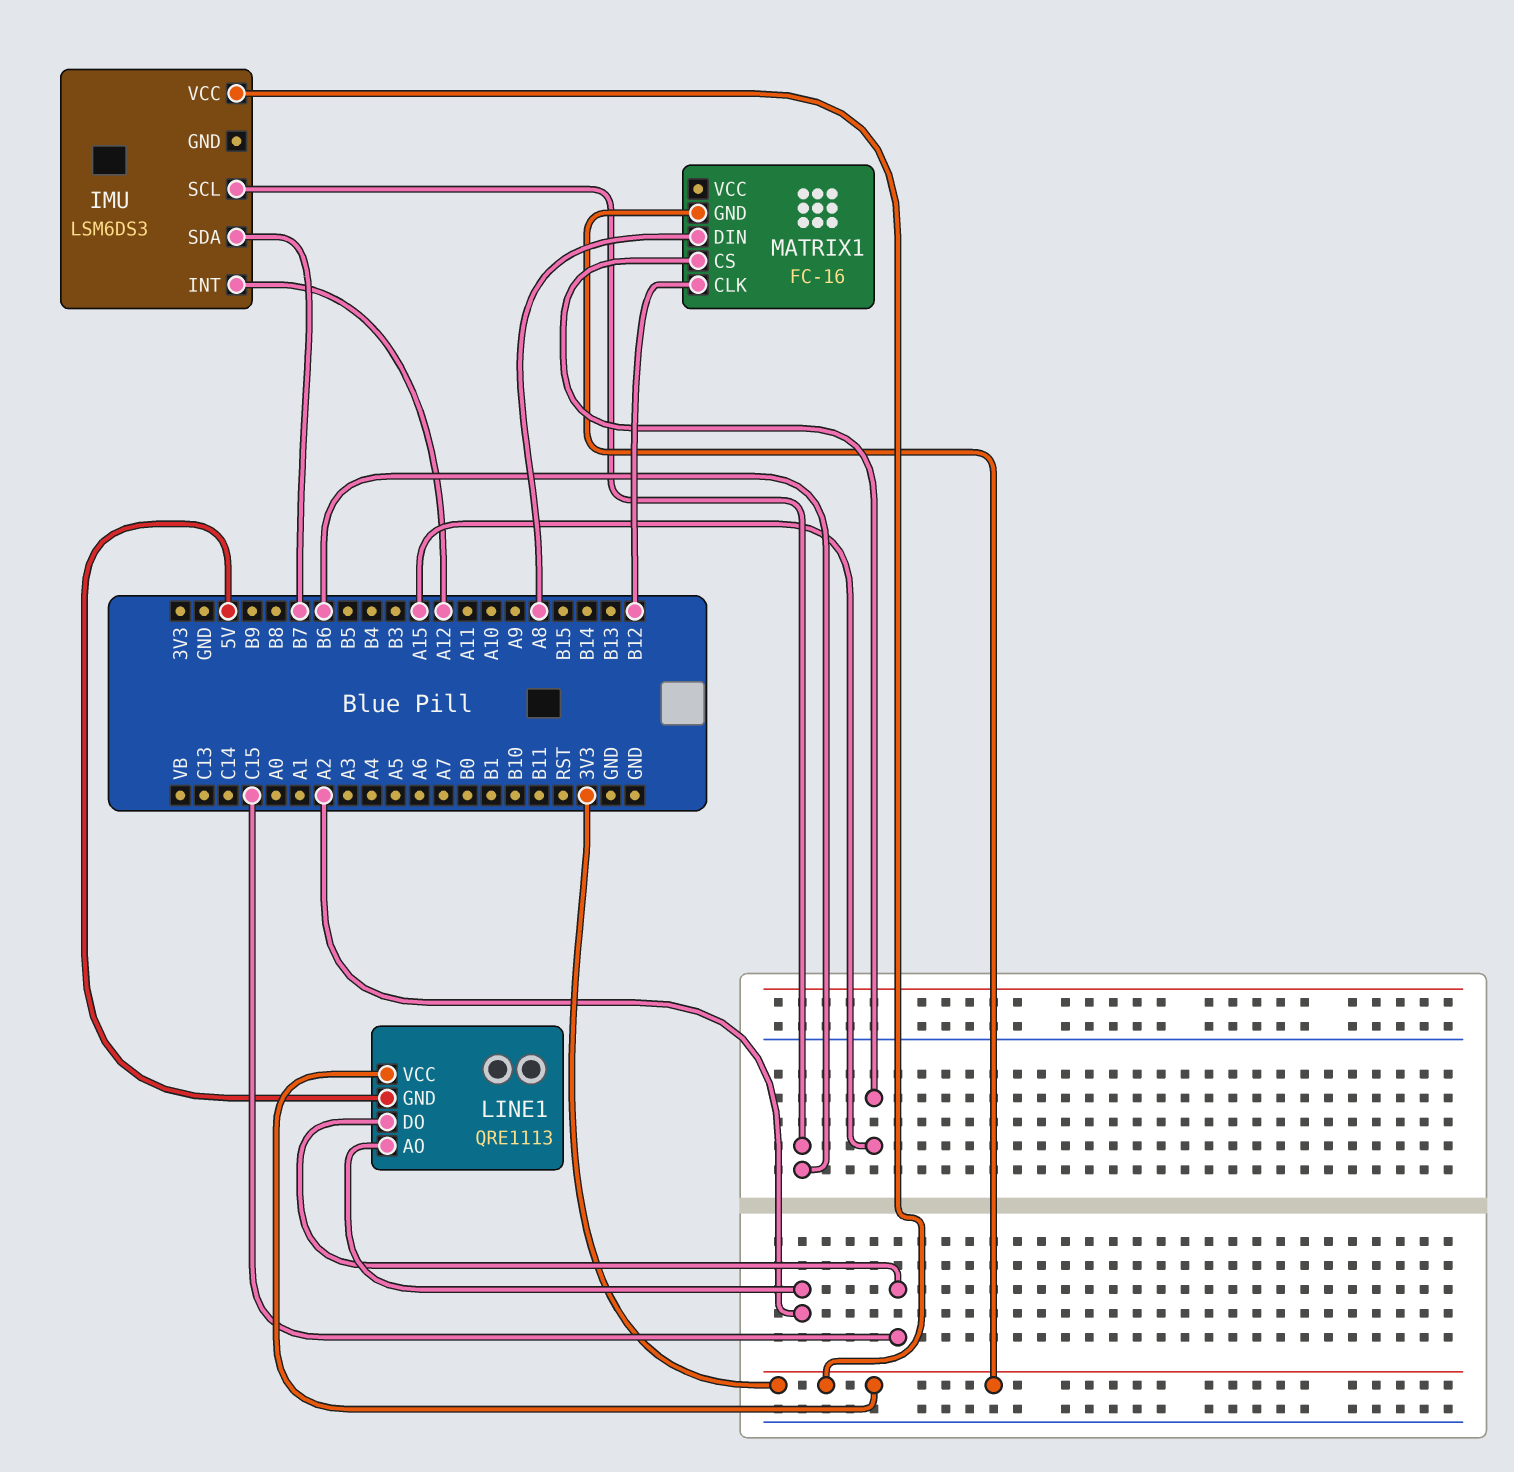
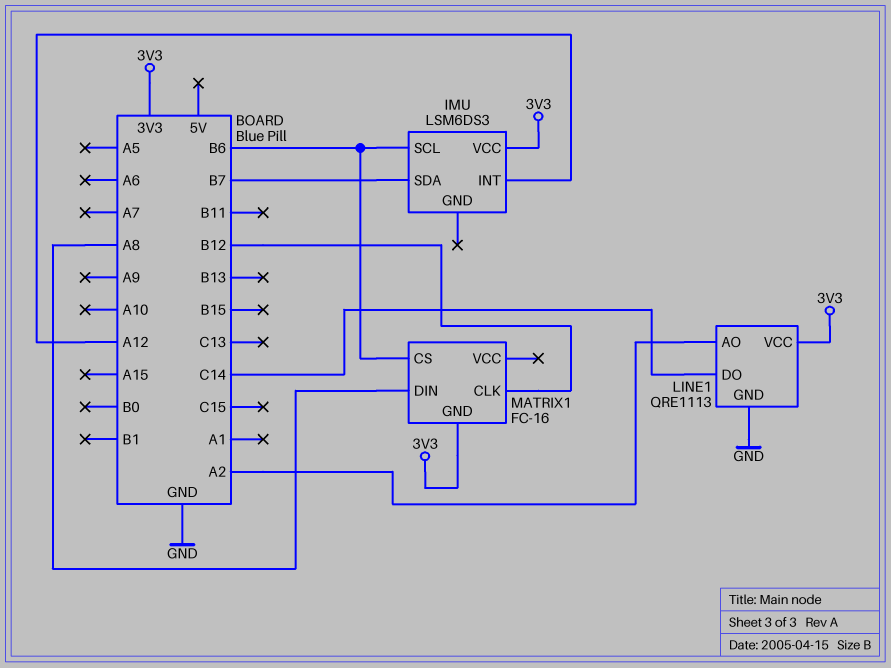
LINE1 pin DO: C15 -> C14
LINE1 pin GND: 5V -> GND
MATRIX1 pin CS: A15 -> B6

